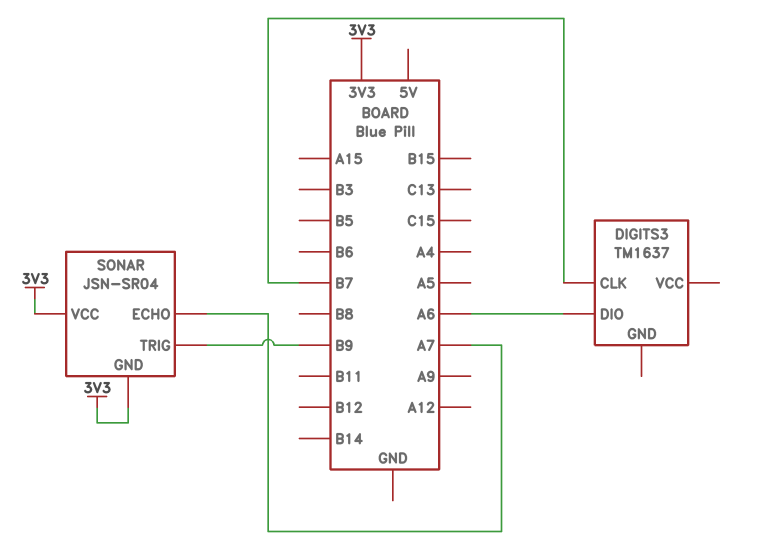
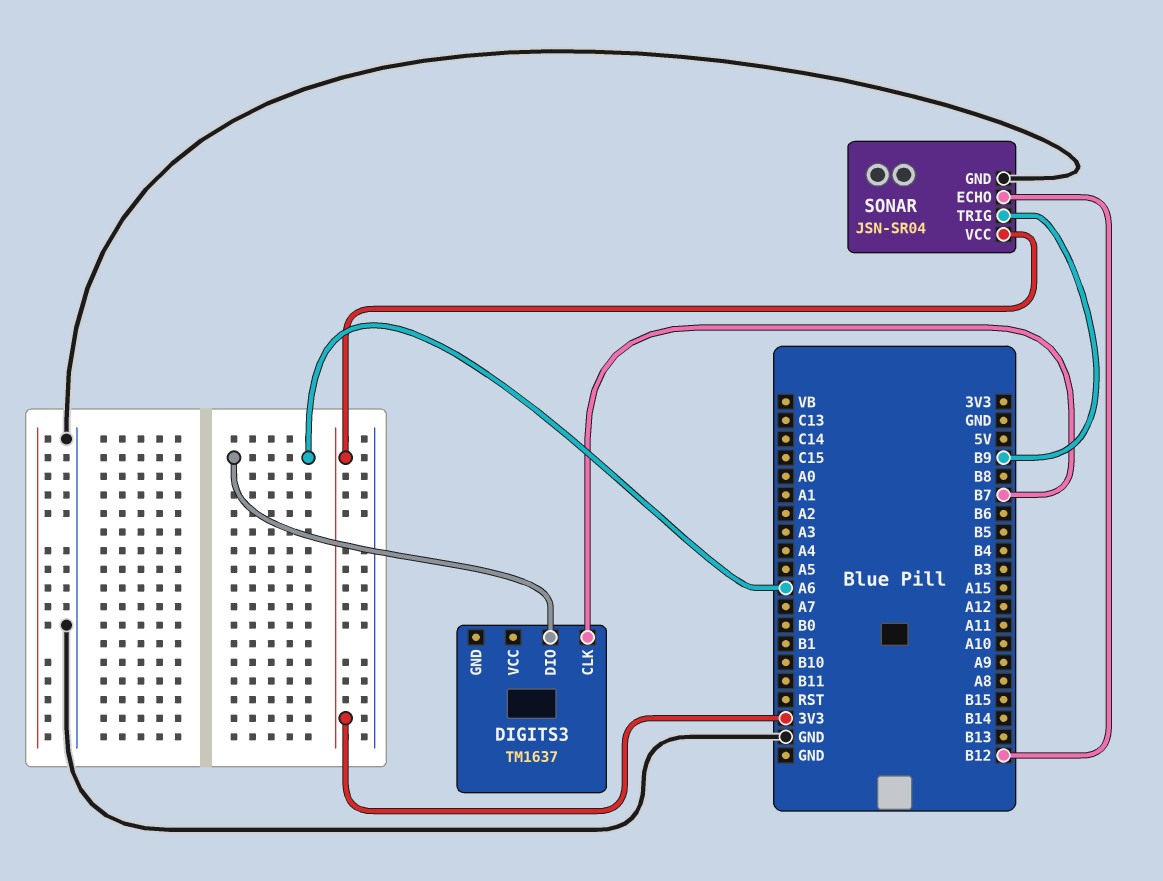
SONAR pin ECHO: A7 -> B12
SONAR pin GND: 3V3 -> GND

